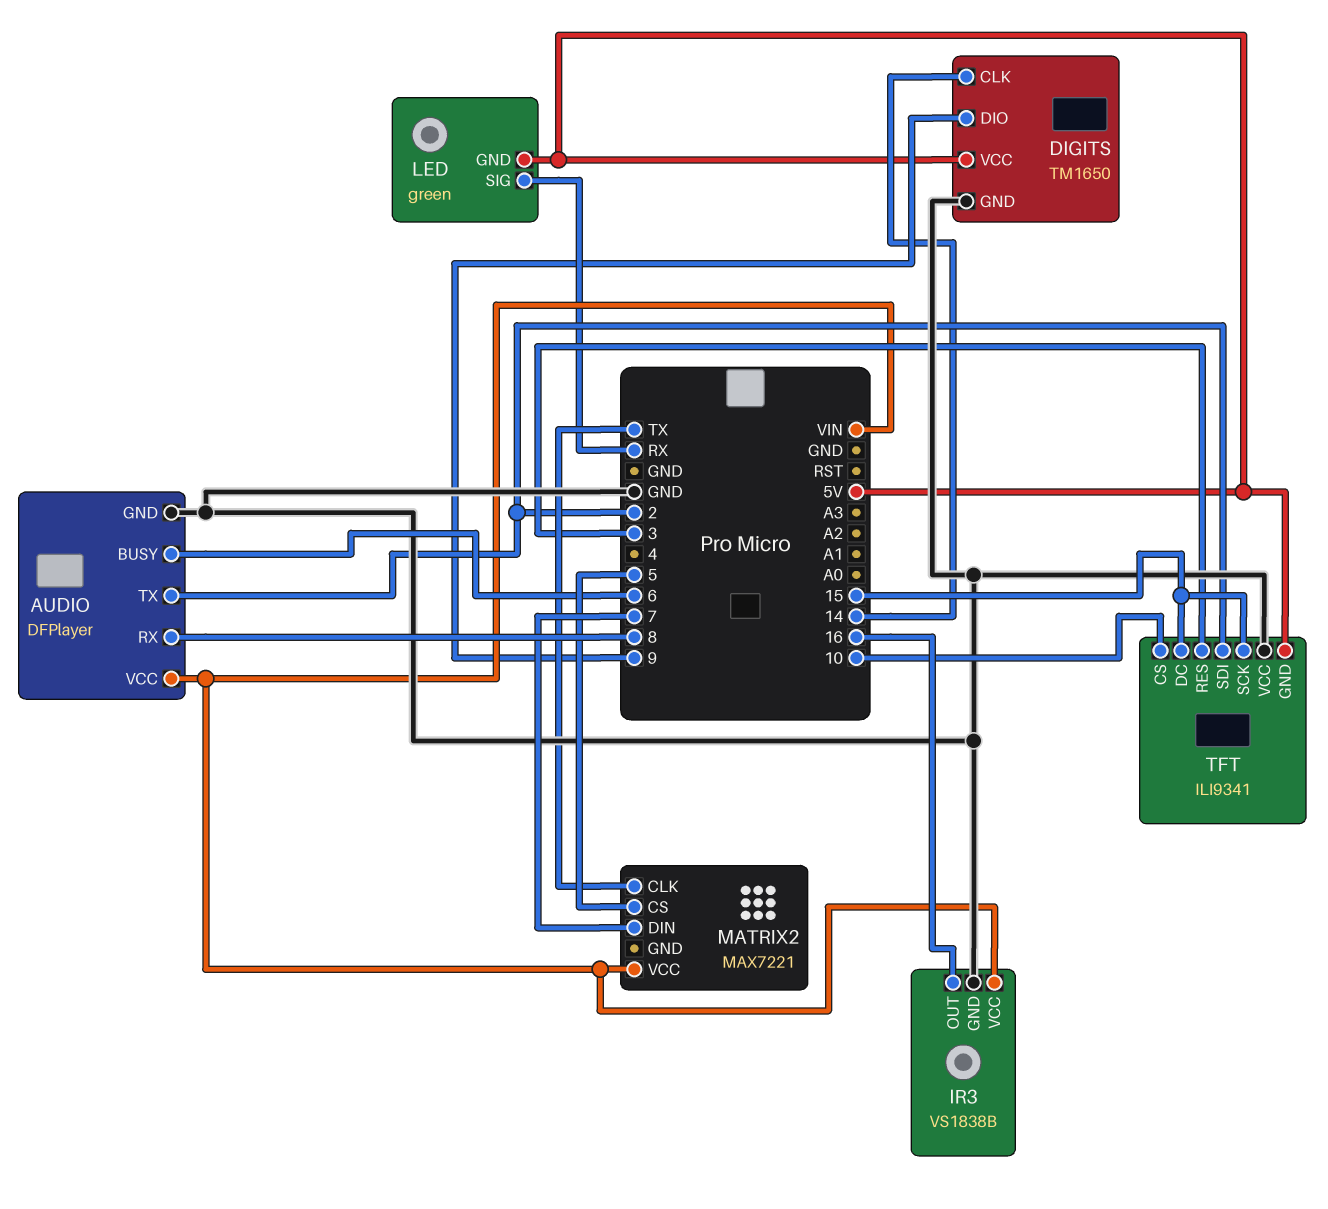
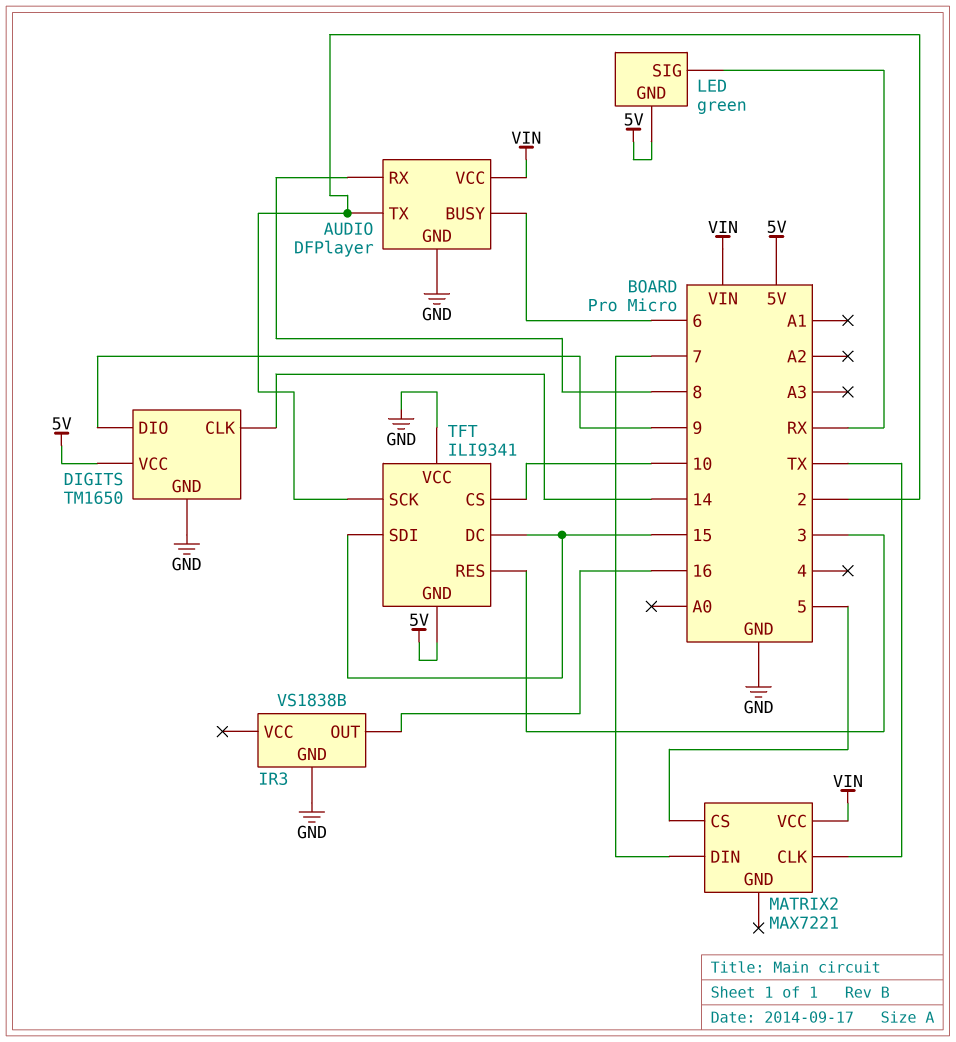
IR3 pin VCC: VIN -> none
TFT pin SCK: 15 -> 2
TFT pin SDI: 2 -> 15

